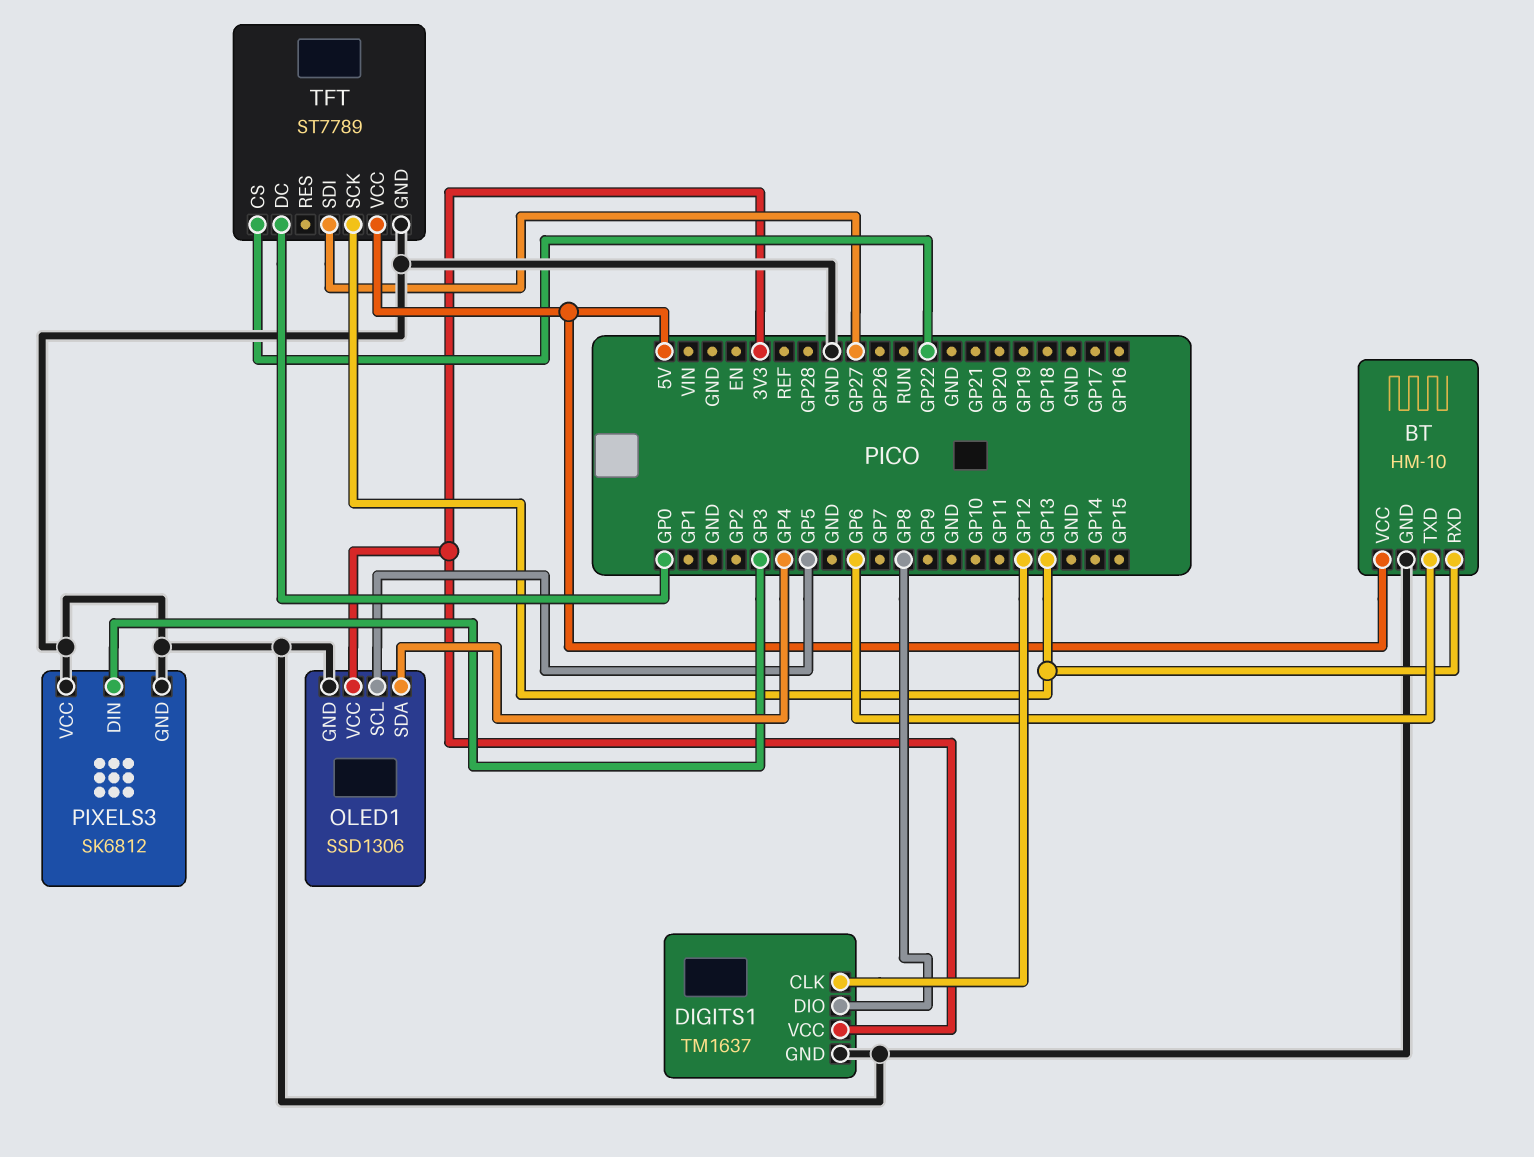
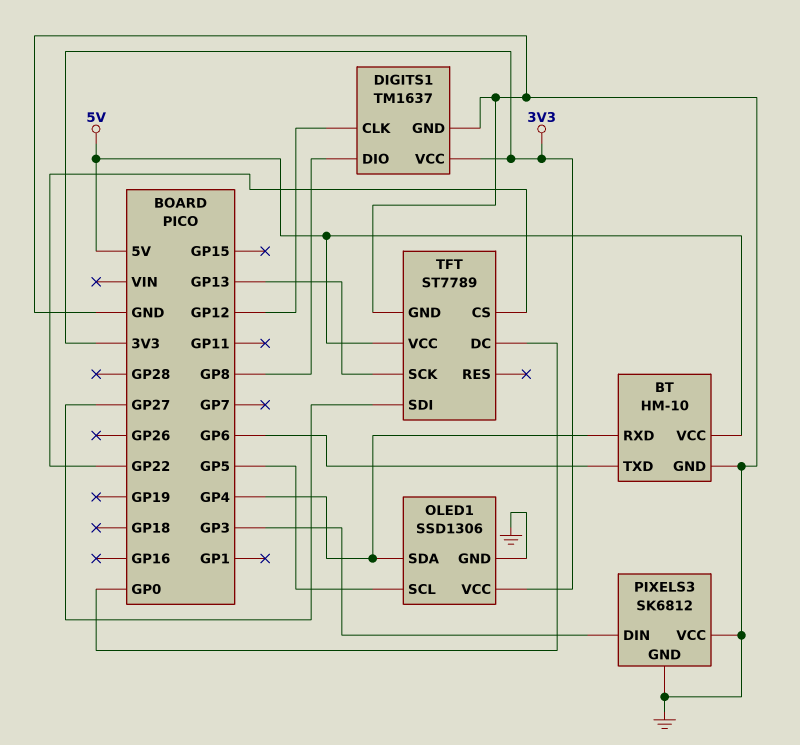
BT pin RXD: GP13 -> GP4

